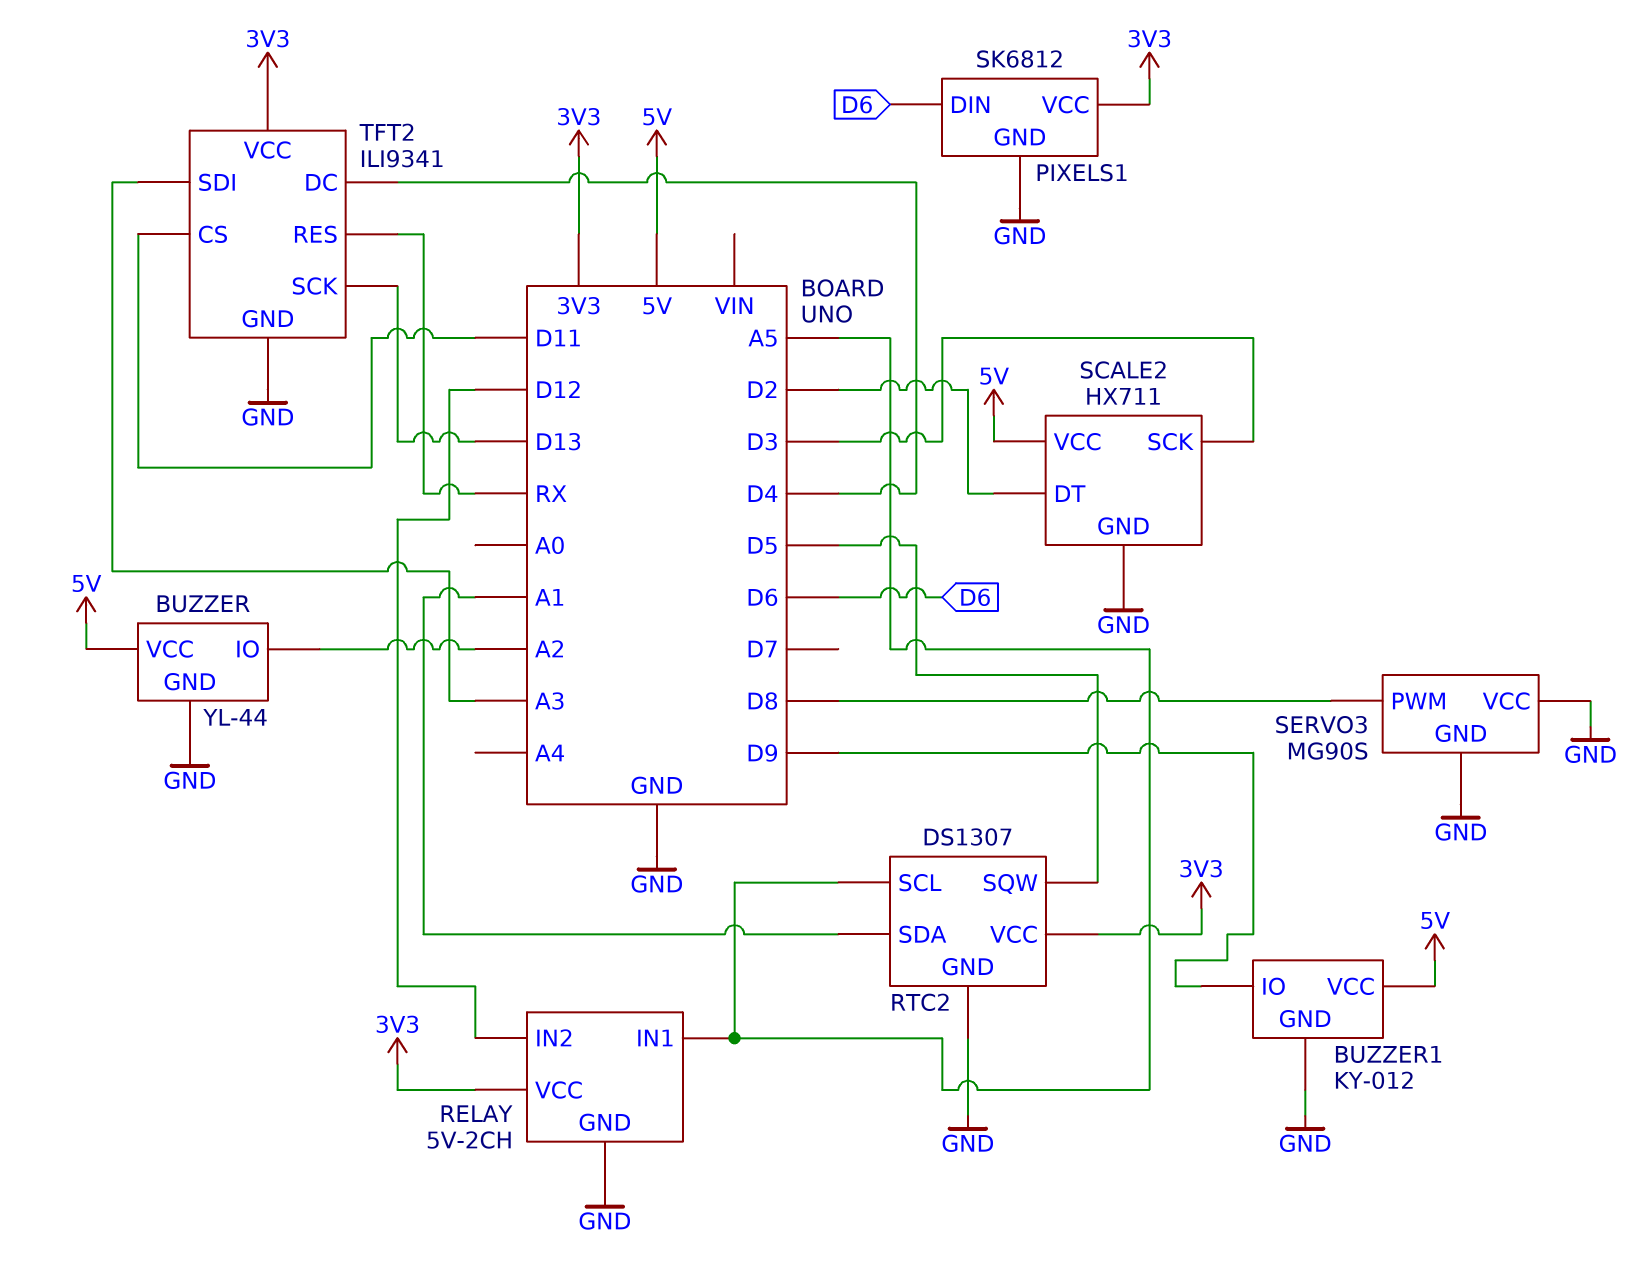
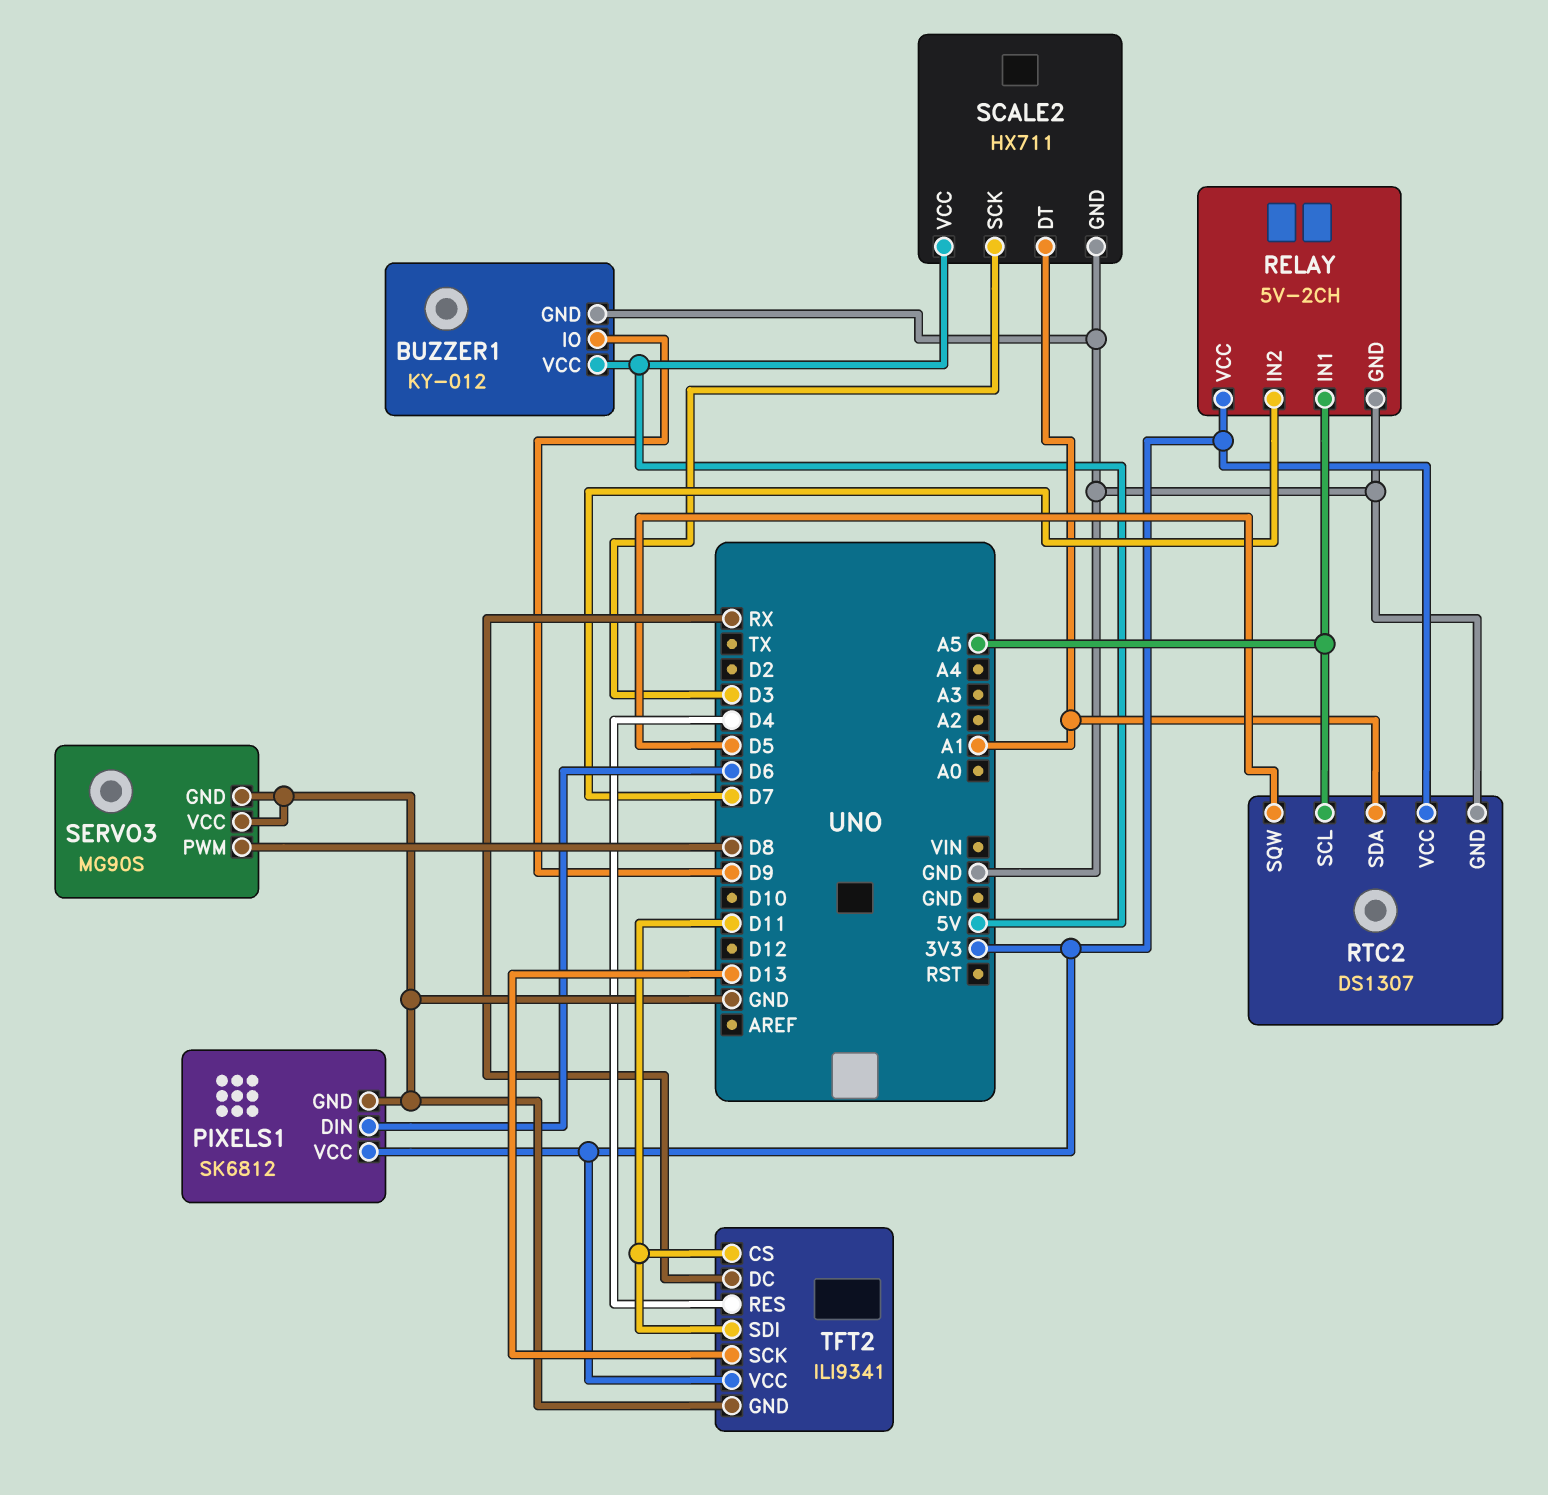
BUZZER: YL-44 -> none
BUZZER pin GND: GND -> none
BUZZER pin IO: A2 -> none
BUZZER pin VCC: 5V -> none
RELAY pin IN2: D12 -> D7
SCALE2 pin DT: D2 -> A1
TFT2 pin DC: D4 -> RX
TFT2 pin RES: RX -> D4
TFT2 pin SDI: A3 -> D11

